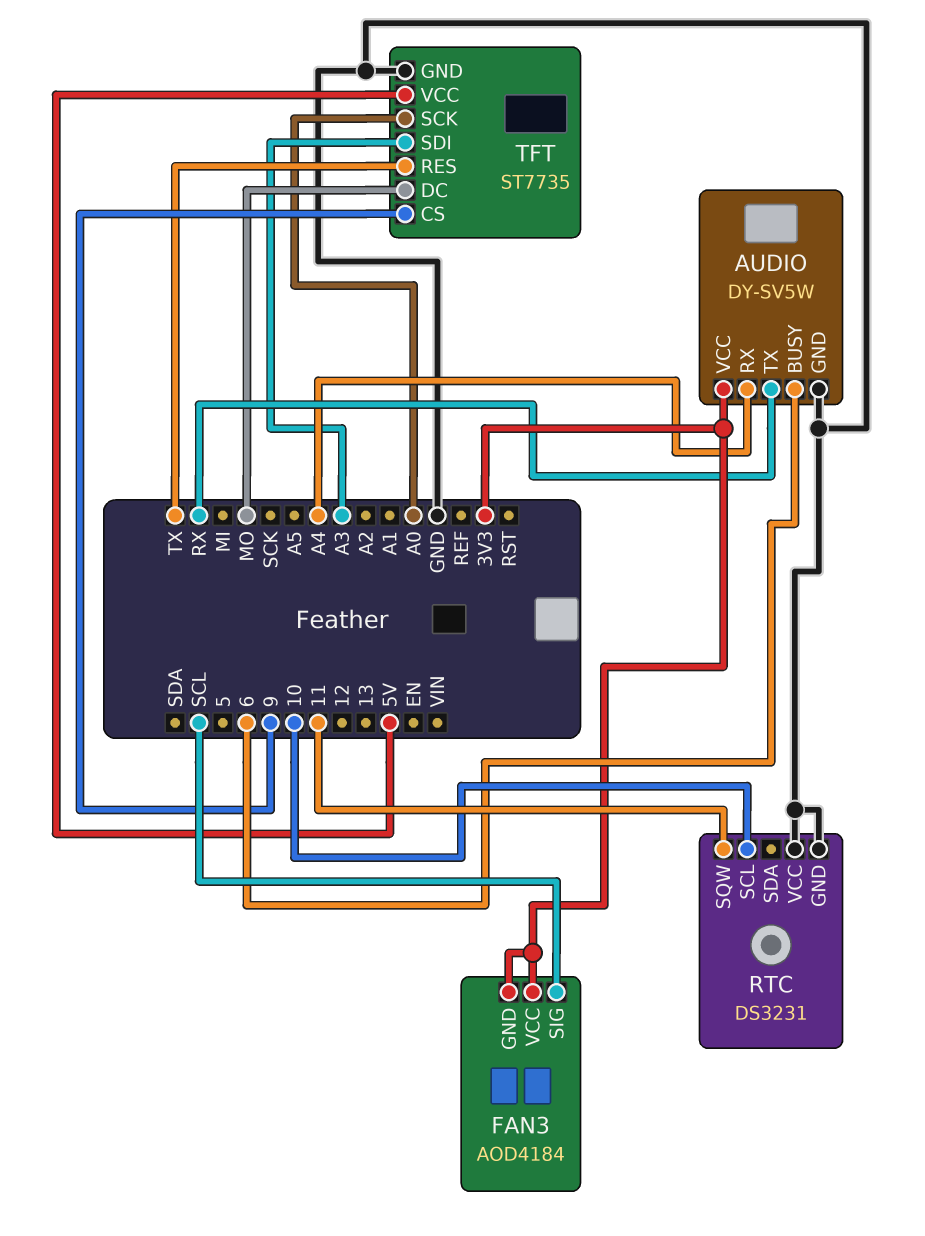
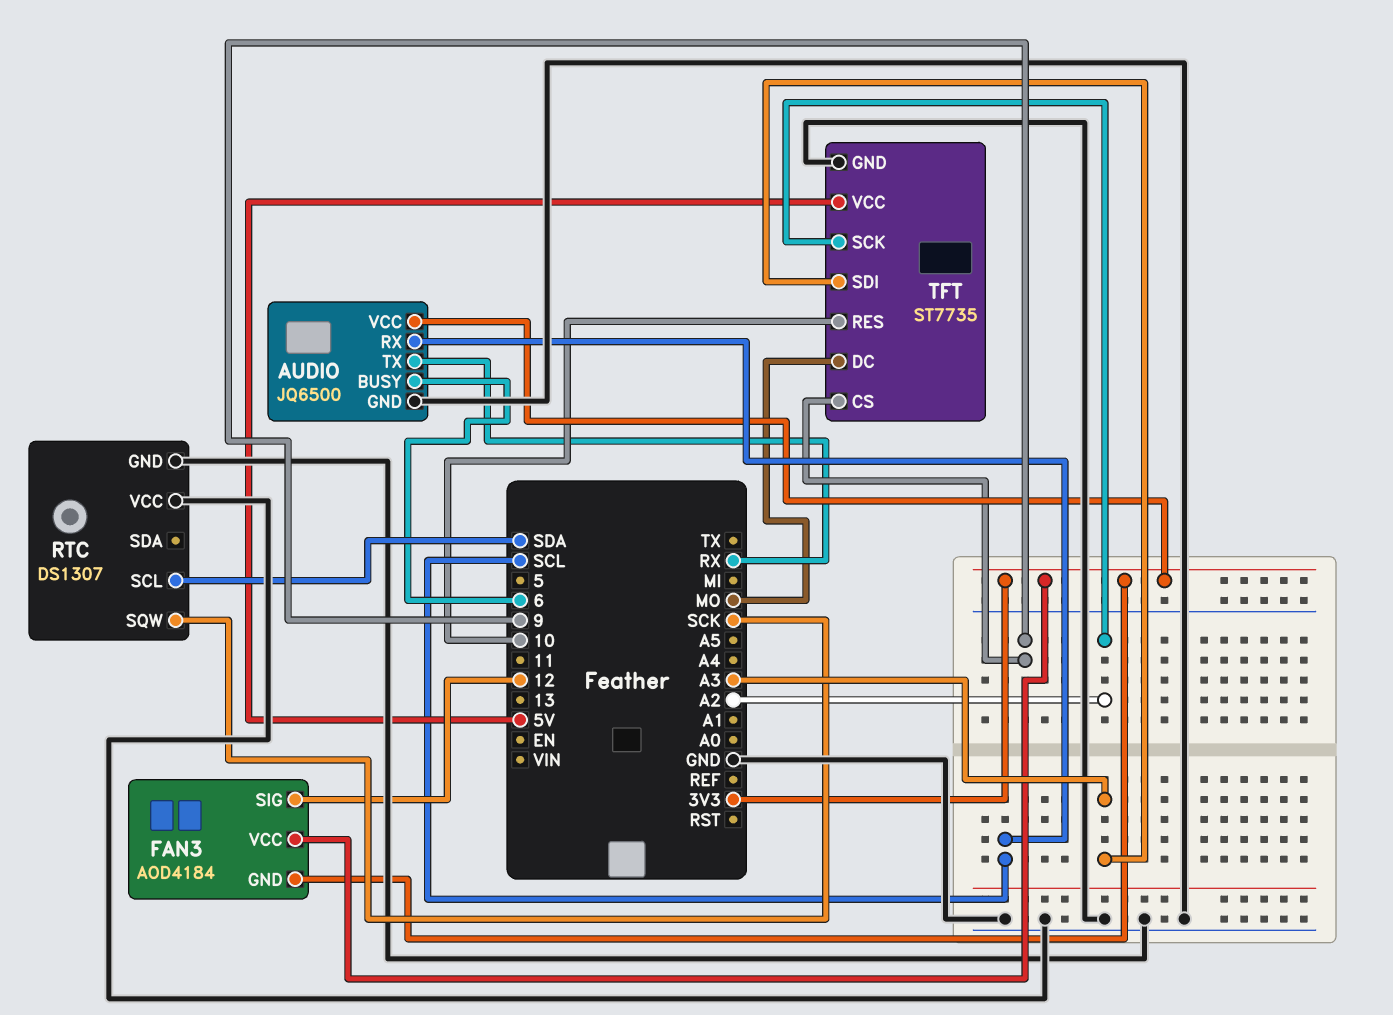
AUDIO: DY-SV5W -> JQ6500
AUDIO pin RX: A4 -> SCL
FAN3 pin SIG: SCL -> 12
RTC: DS3231 -> DS1307
RTC pin SCL: 10 -> SDA
RTC pin SQW: 11 -> SCK
TFT pin RES: TX -> 10
TFT pin SCK: A0 -> A2

